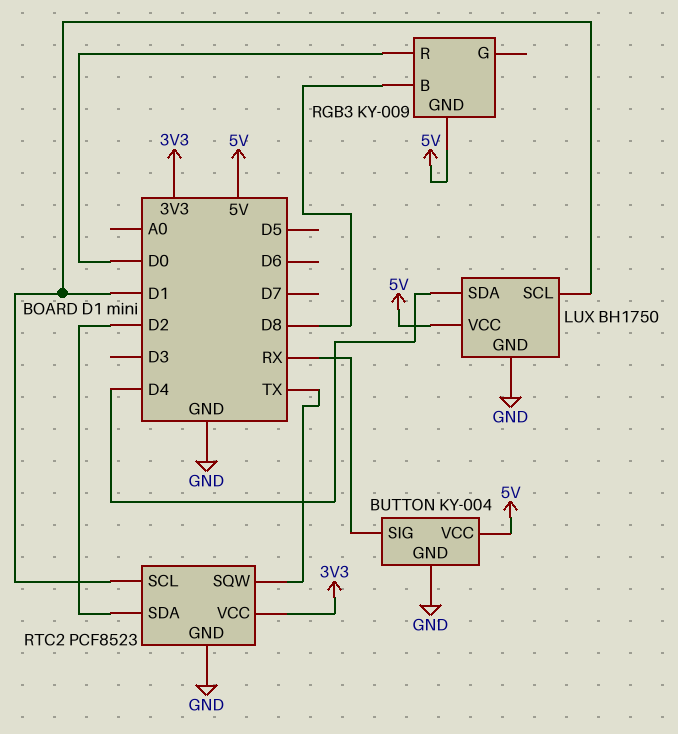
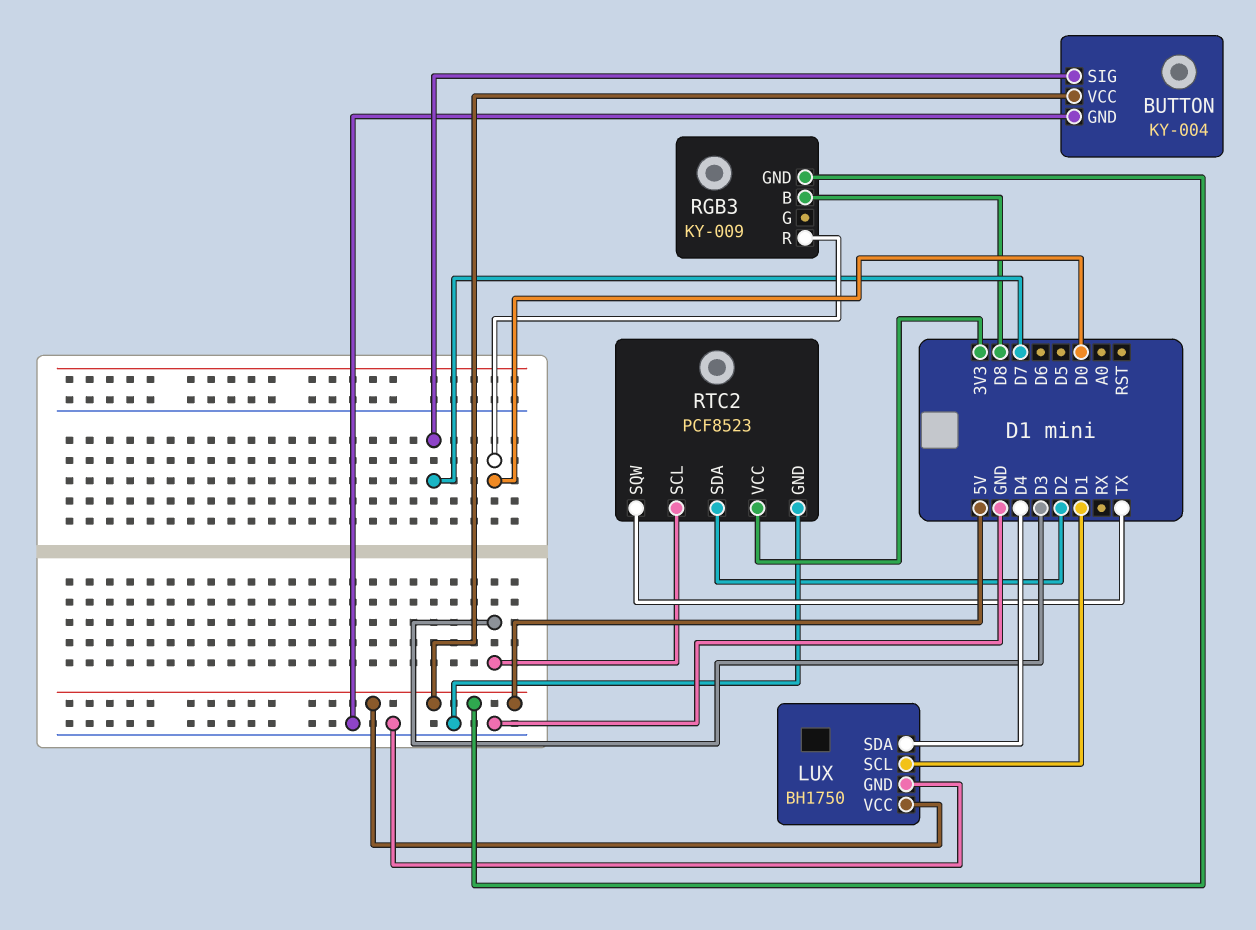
BUTTON pin SIG: RX -> D7
RTC2 pin SCL: D1 -> D3

